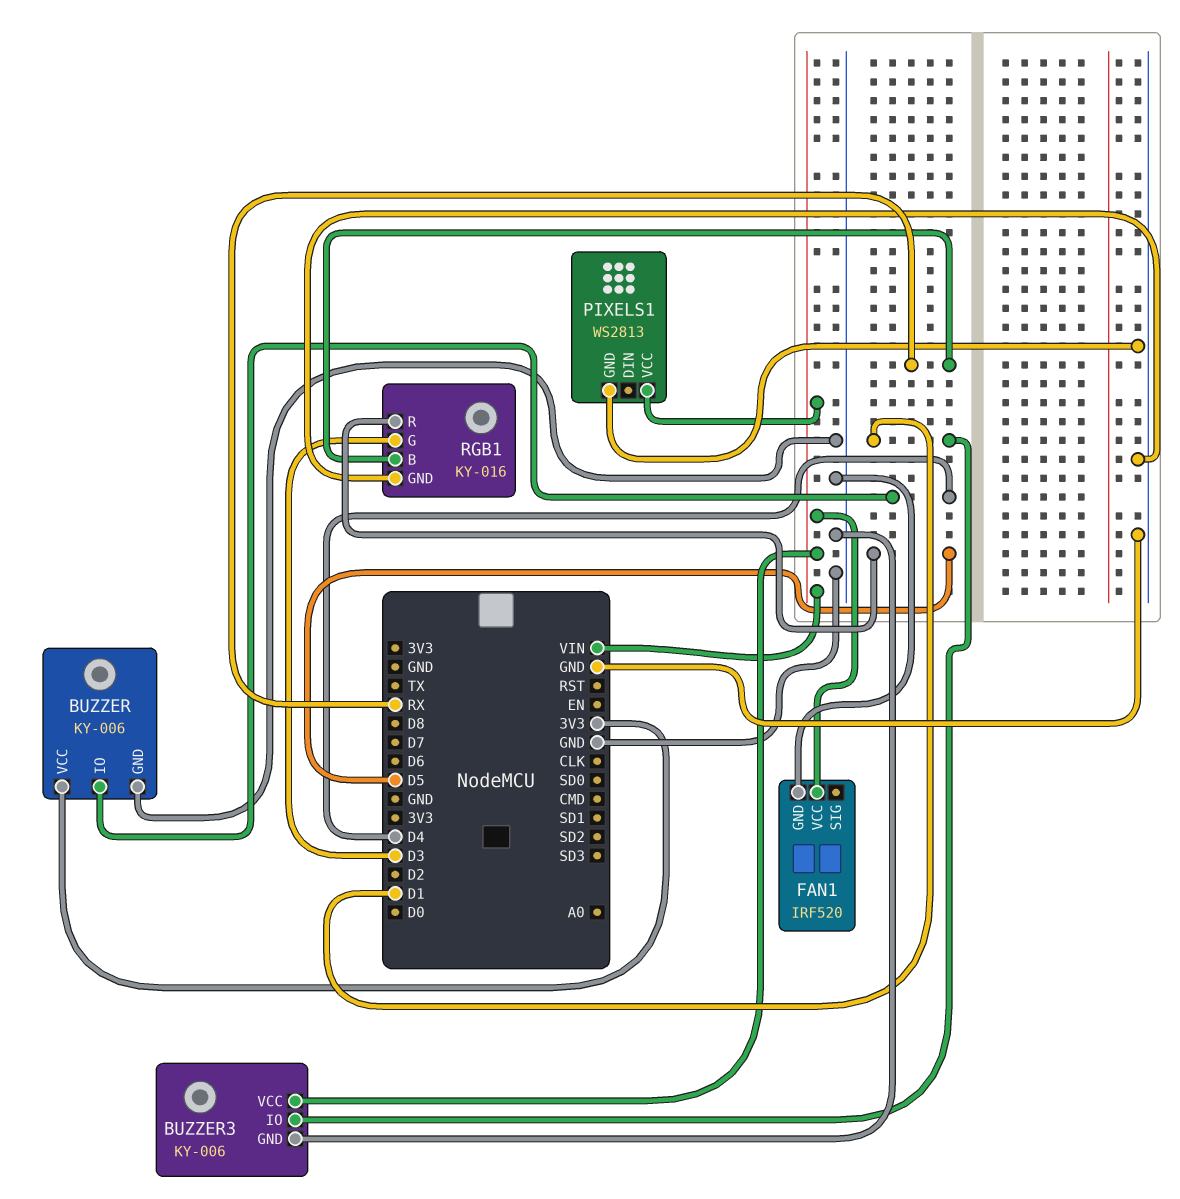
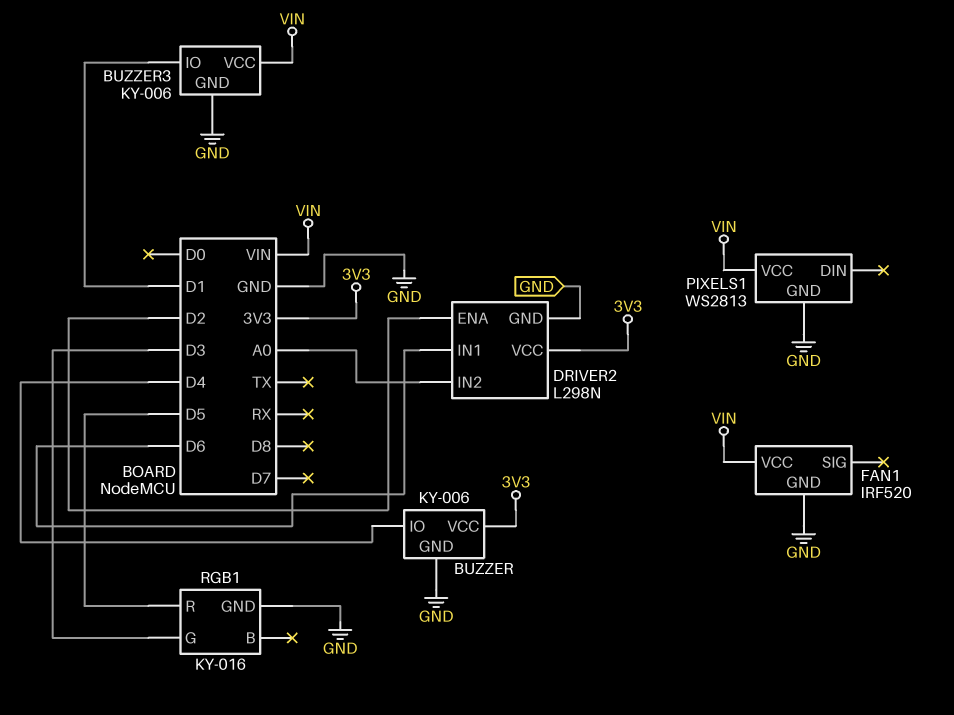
DRIVER2: none -> L298N
DRIVER2 pin ENA: none -> D2
DRIVER2 pin GND: none -> GND
DRIVER2 pin IN1: none -> D6
DRIVER2 pin IN2: none -> A0
DRIVER2 pin VCC: none -> 3V3
RGB1 pin B: RX -> none

